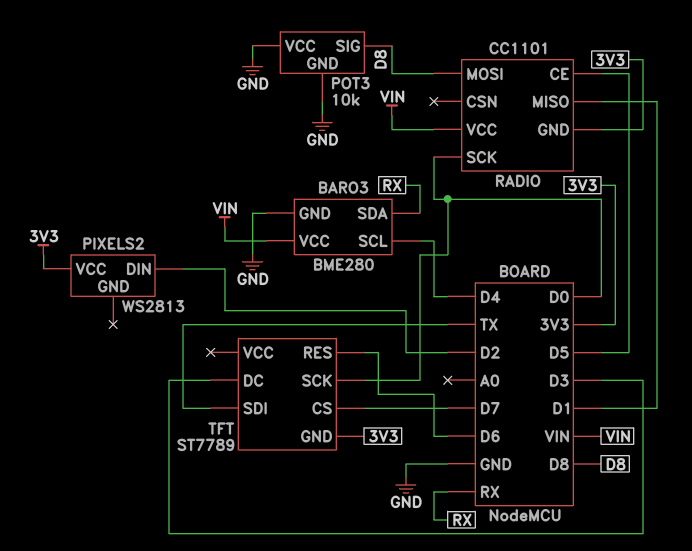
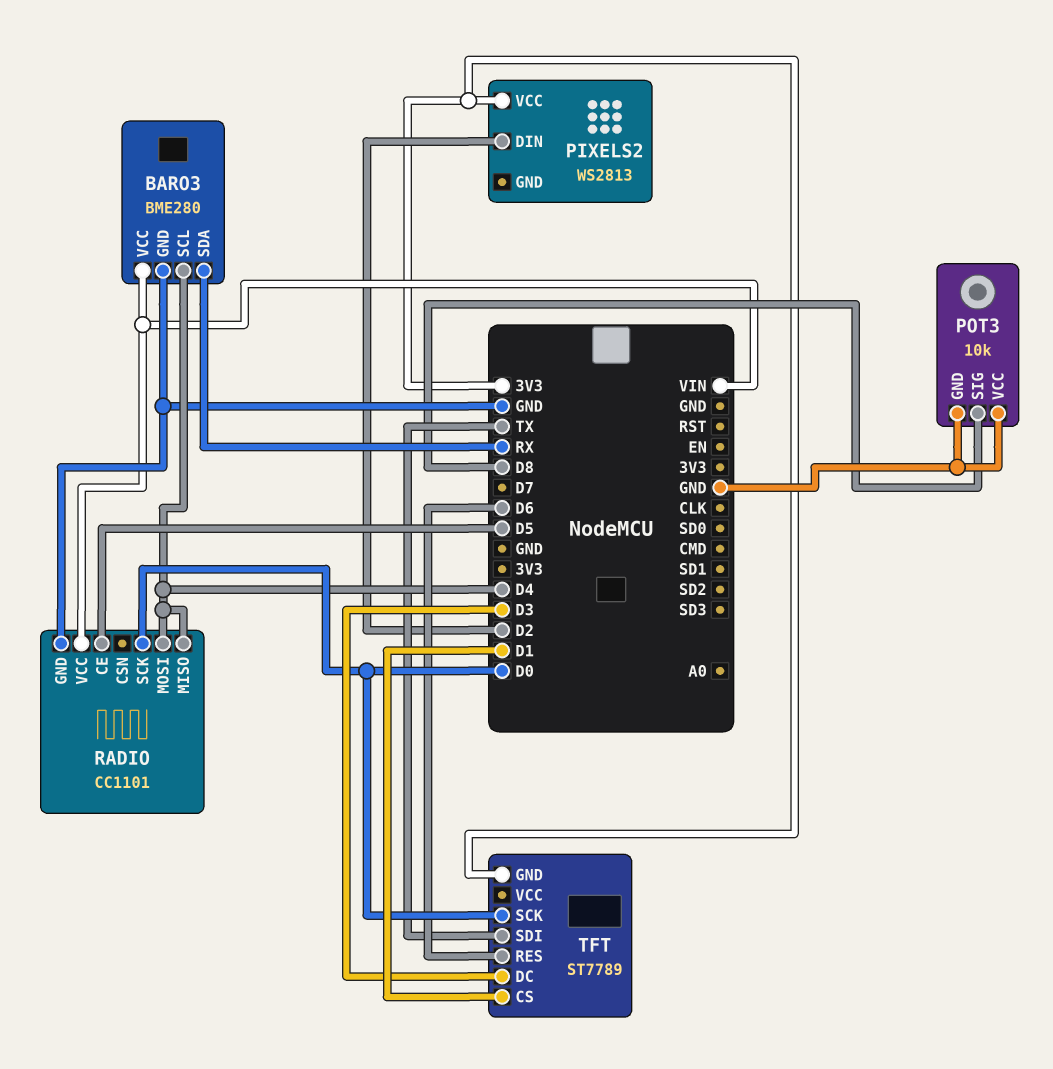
RADIO pin GND: 3V3 -> GND
RADIO pin MISO: D1 -> D4
RADIO pin MOSI: D8 -> D4
TFT pin CS: D7 -> D1

